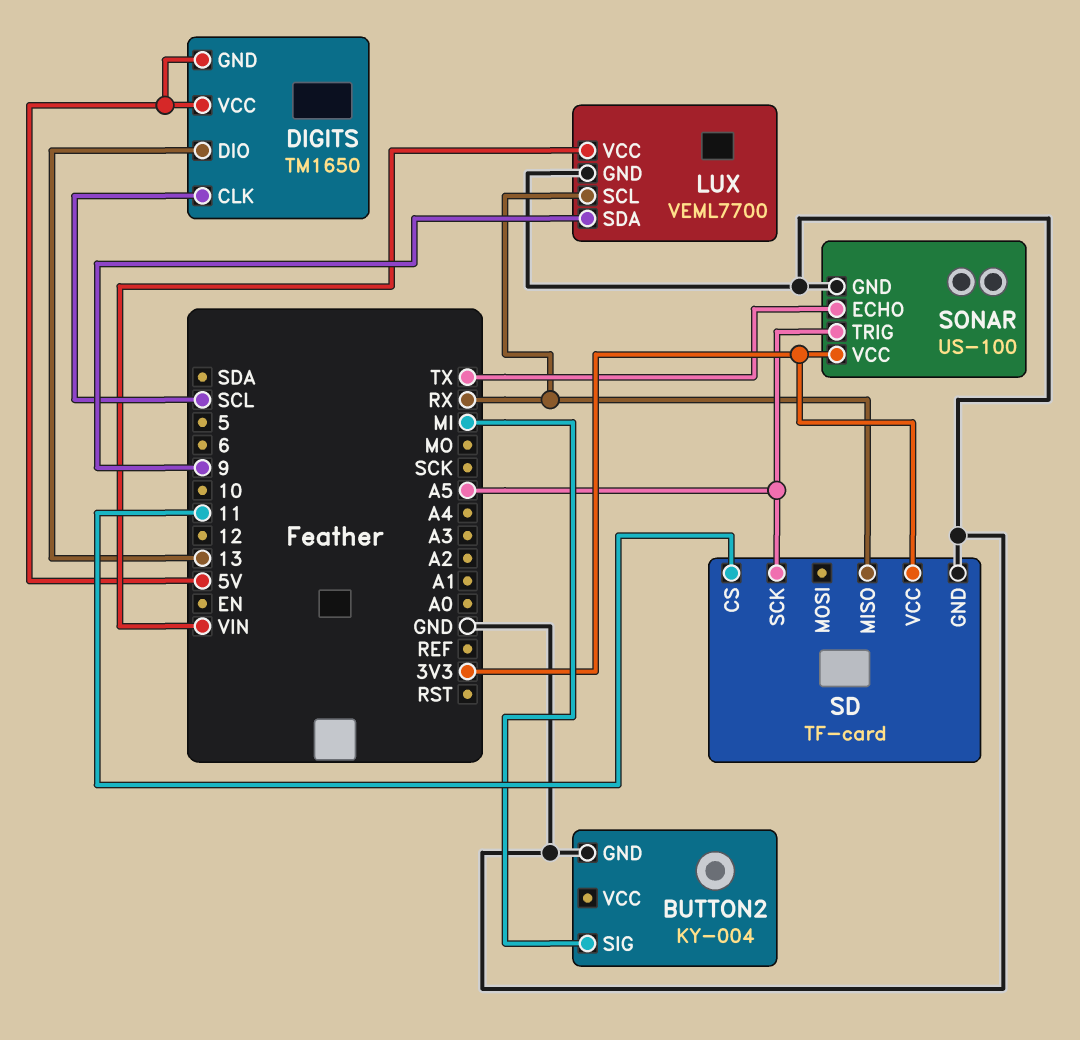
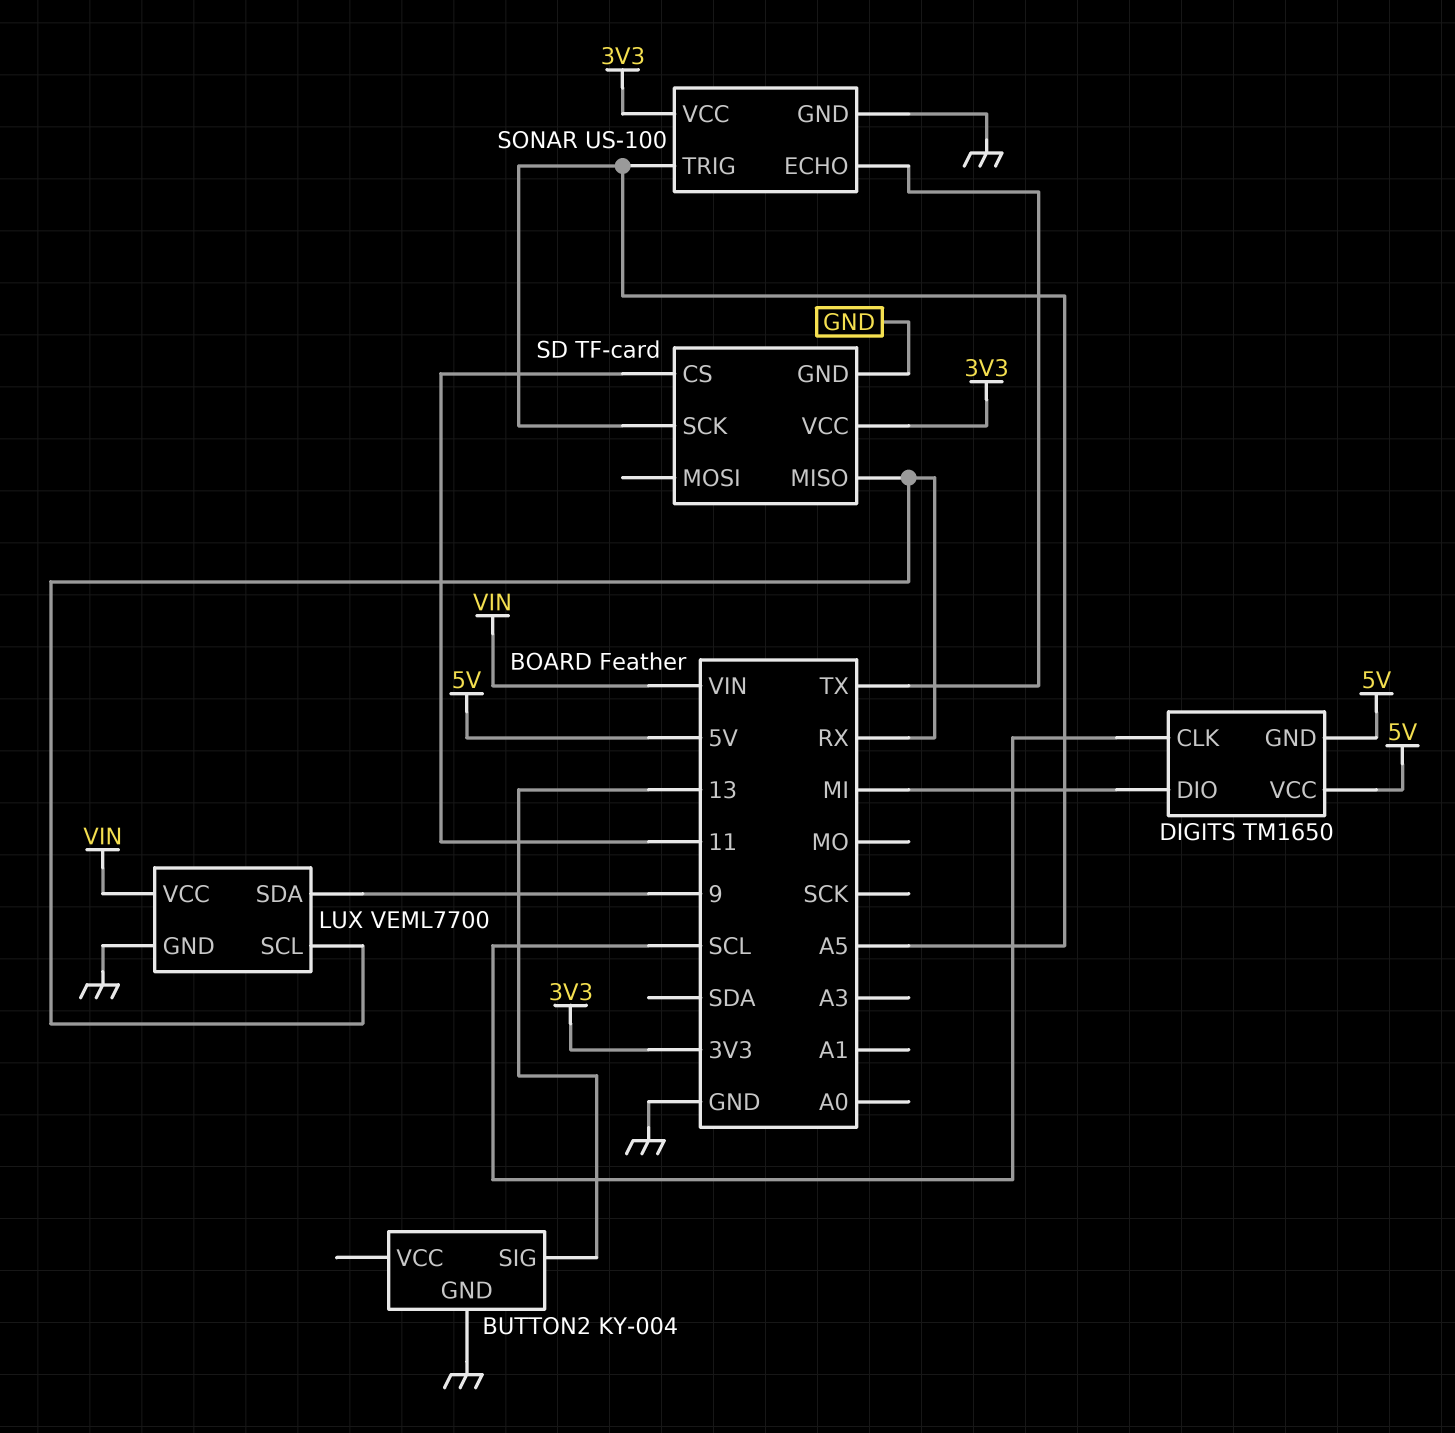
BUTTON2 pin SIG: MI -> 13
DIGITS pin DIO: 13 -> MI

